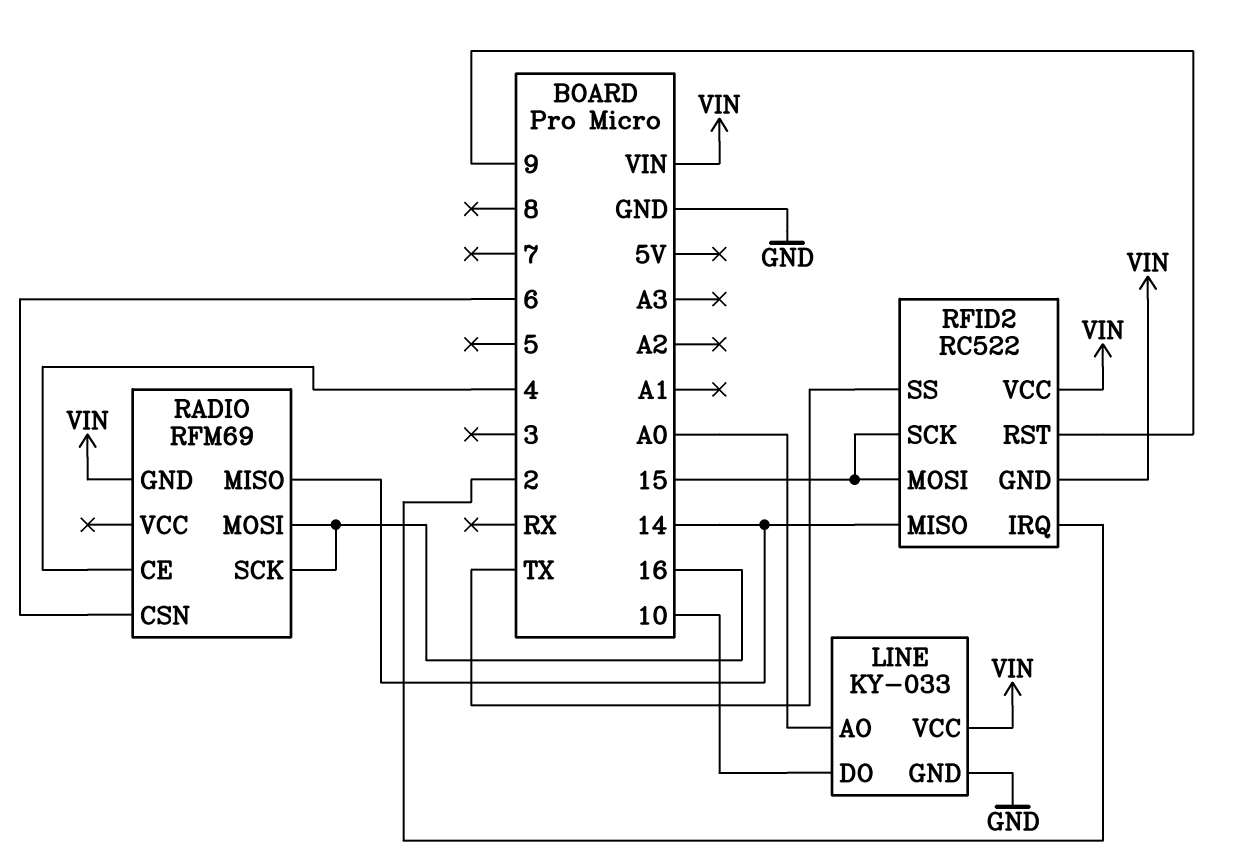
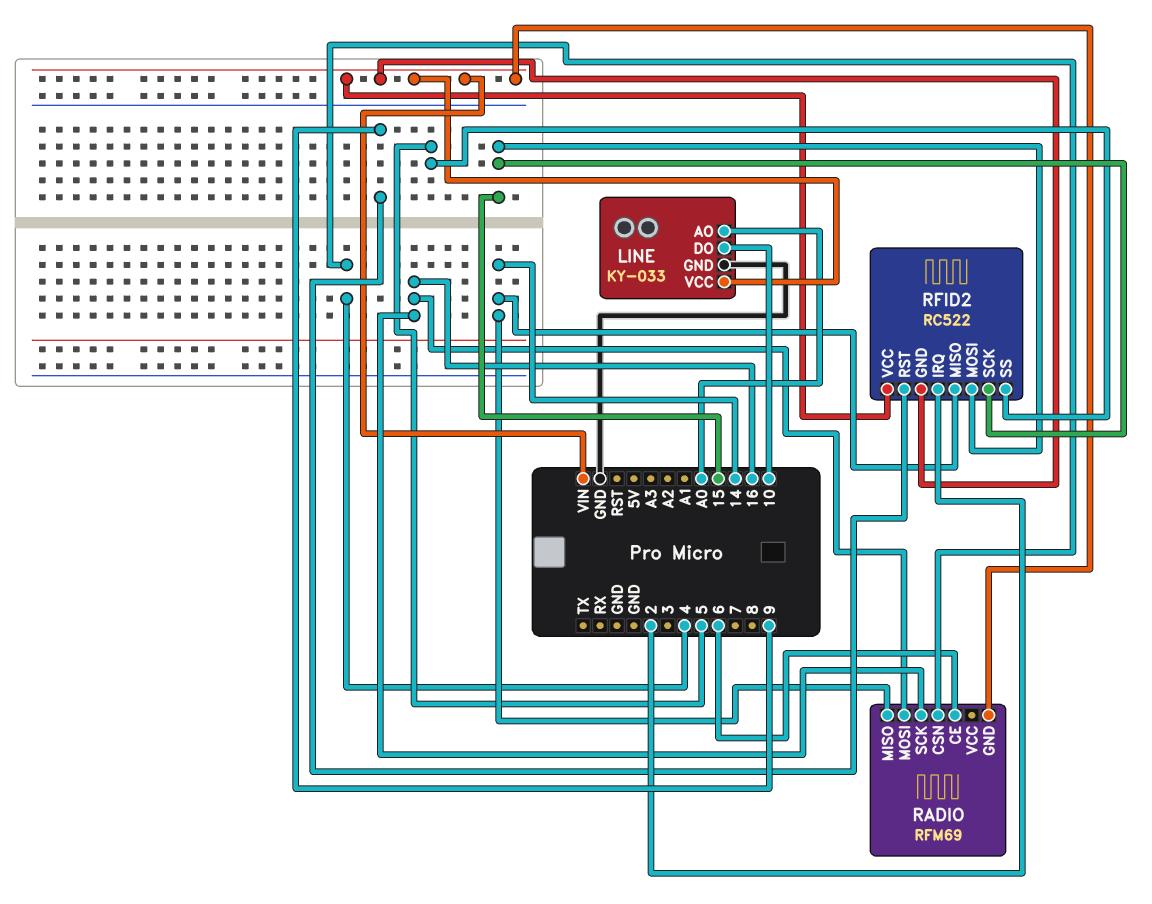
RADIO pin CE: 4 -> 6
RADIO pin CSN: 6 -> 4
RFID2 pin SS: TX -> 5

